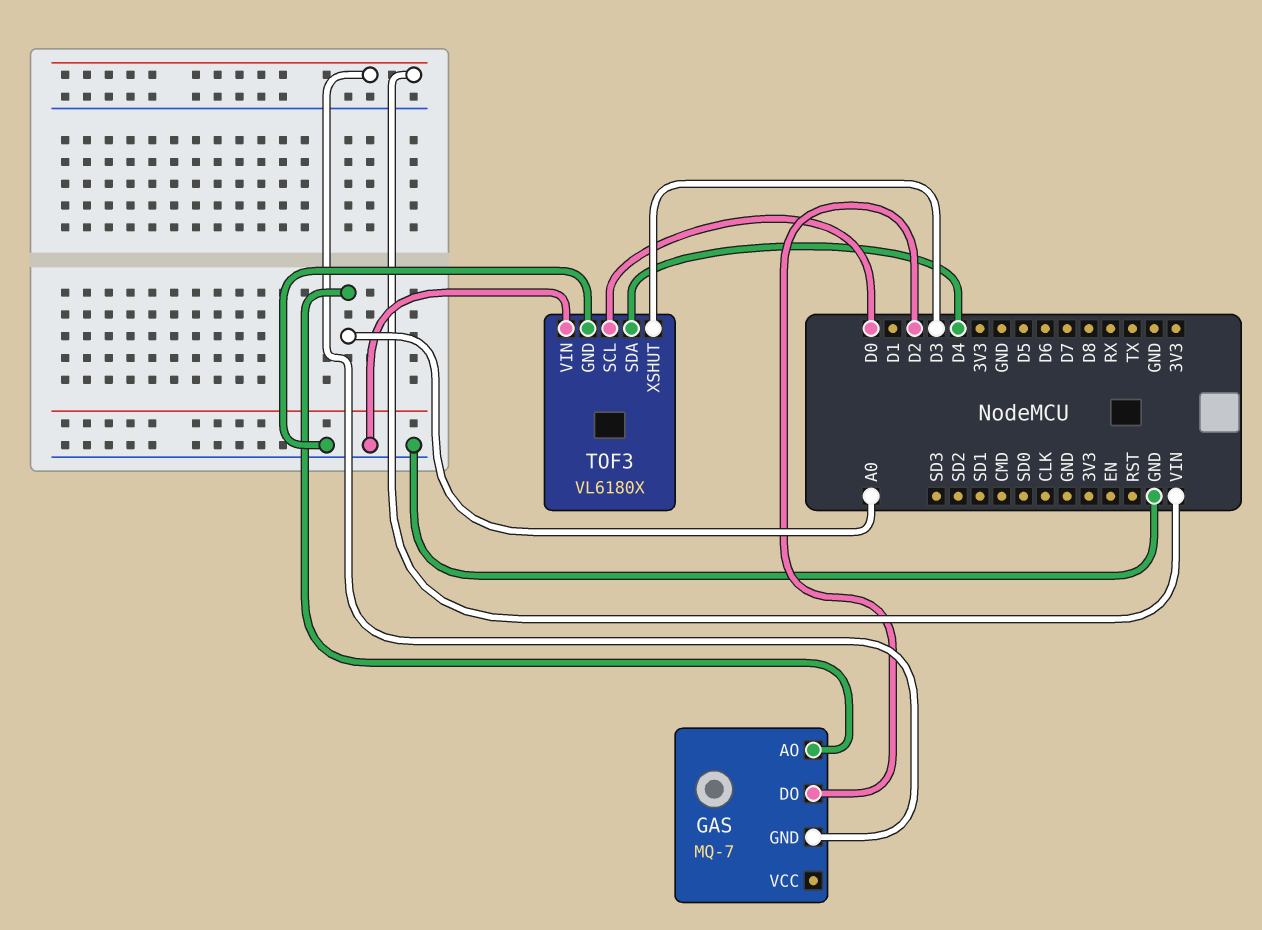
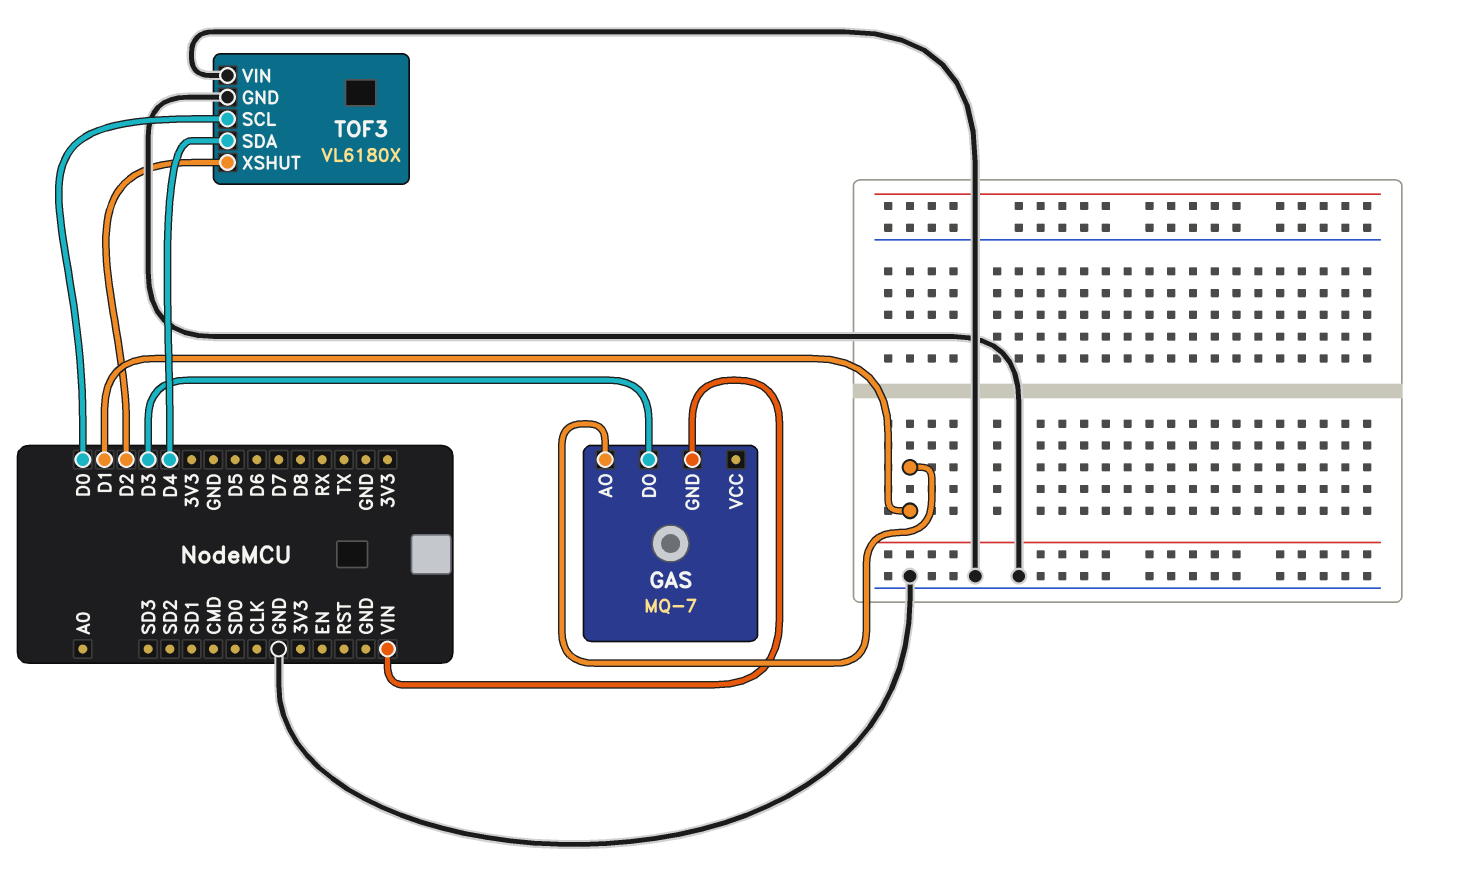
GAS pin AO: A0 -> D1
GAS pin DO: D2 -> D3
TOF3 pin XSHUT: D3 -> D2

